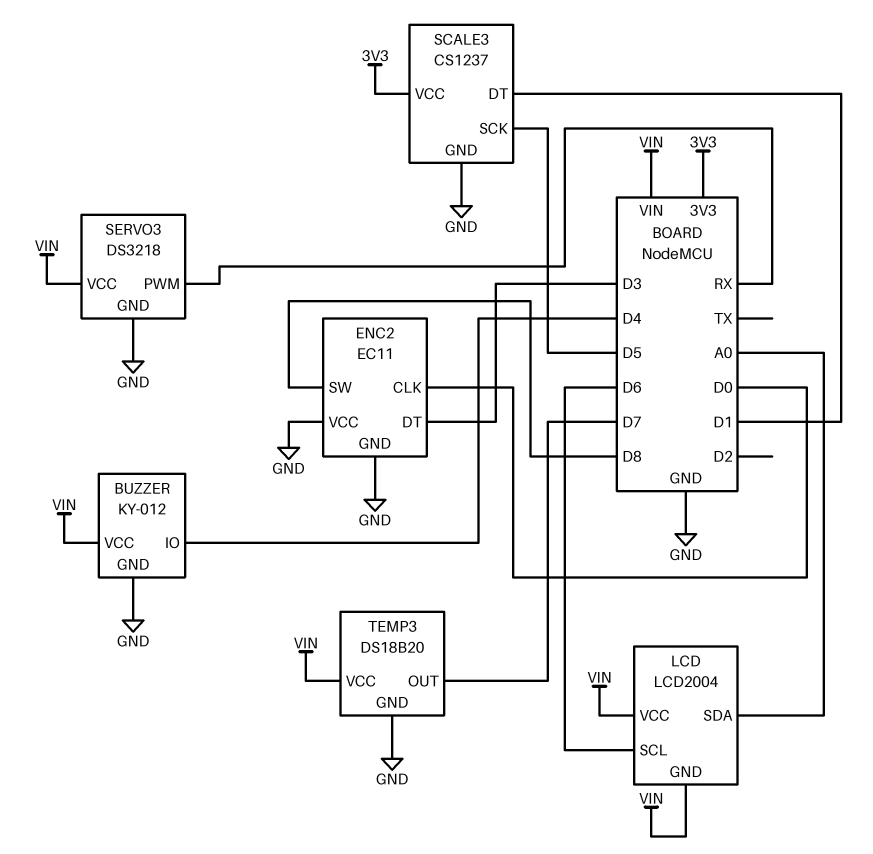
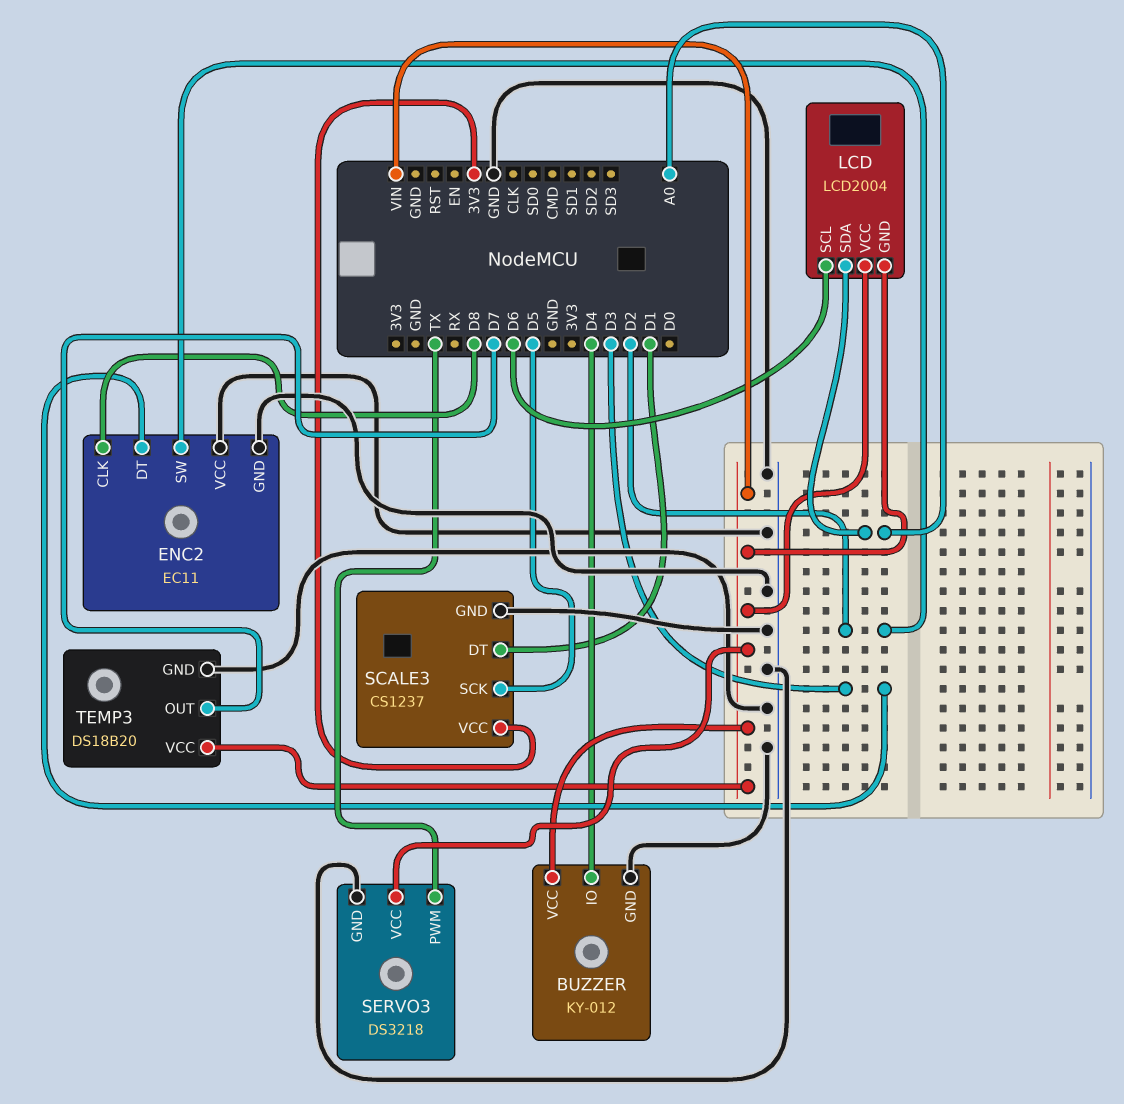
ENC2 pin CLK: D0 -> D8
ENC2 pin SW: D8 -> D2
SERVO3 pin PWM: RX -> TX

